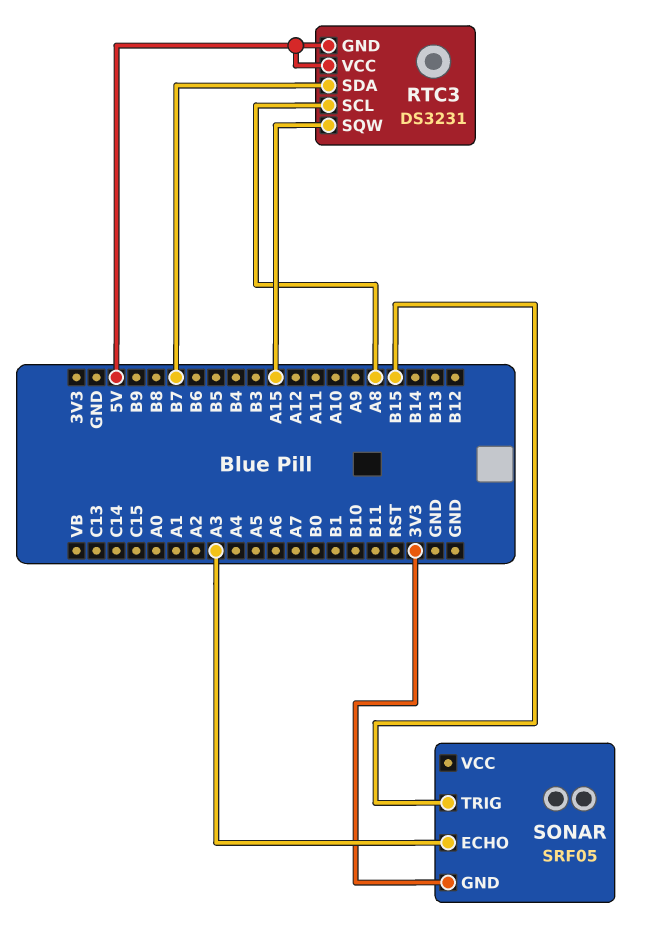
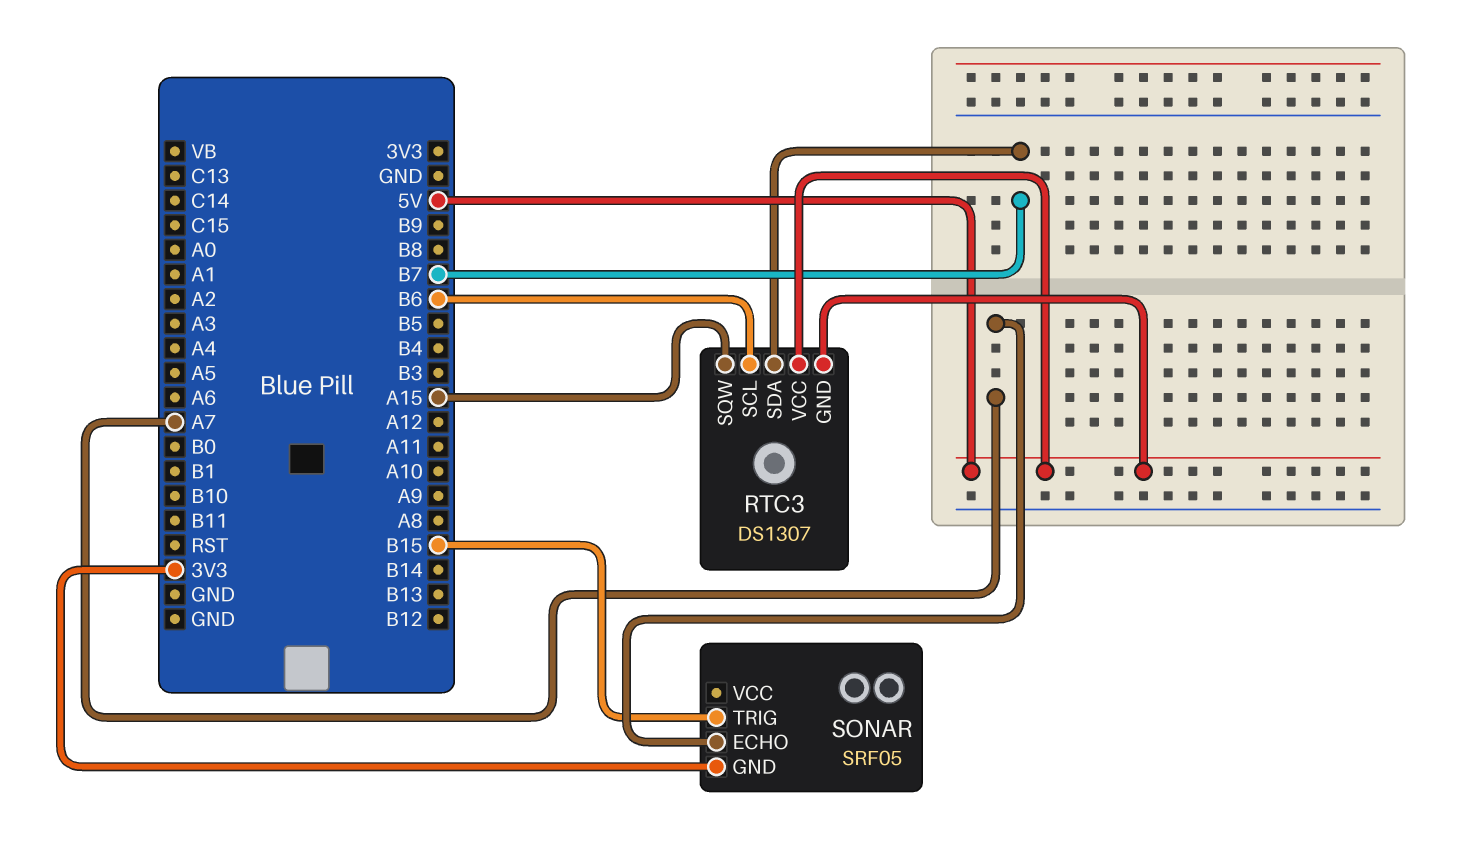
RTC3: DS3231 -> DS1307
RTC3 pin SCL: A8 -> B6
SONAR pin ECHO: A3 -> A7

